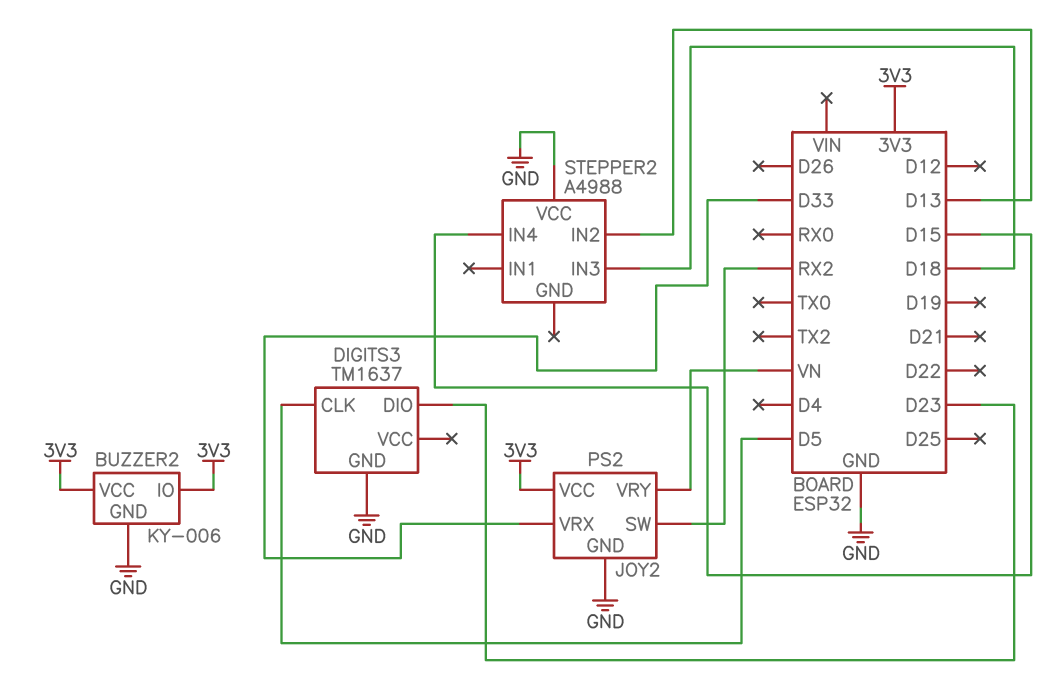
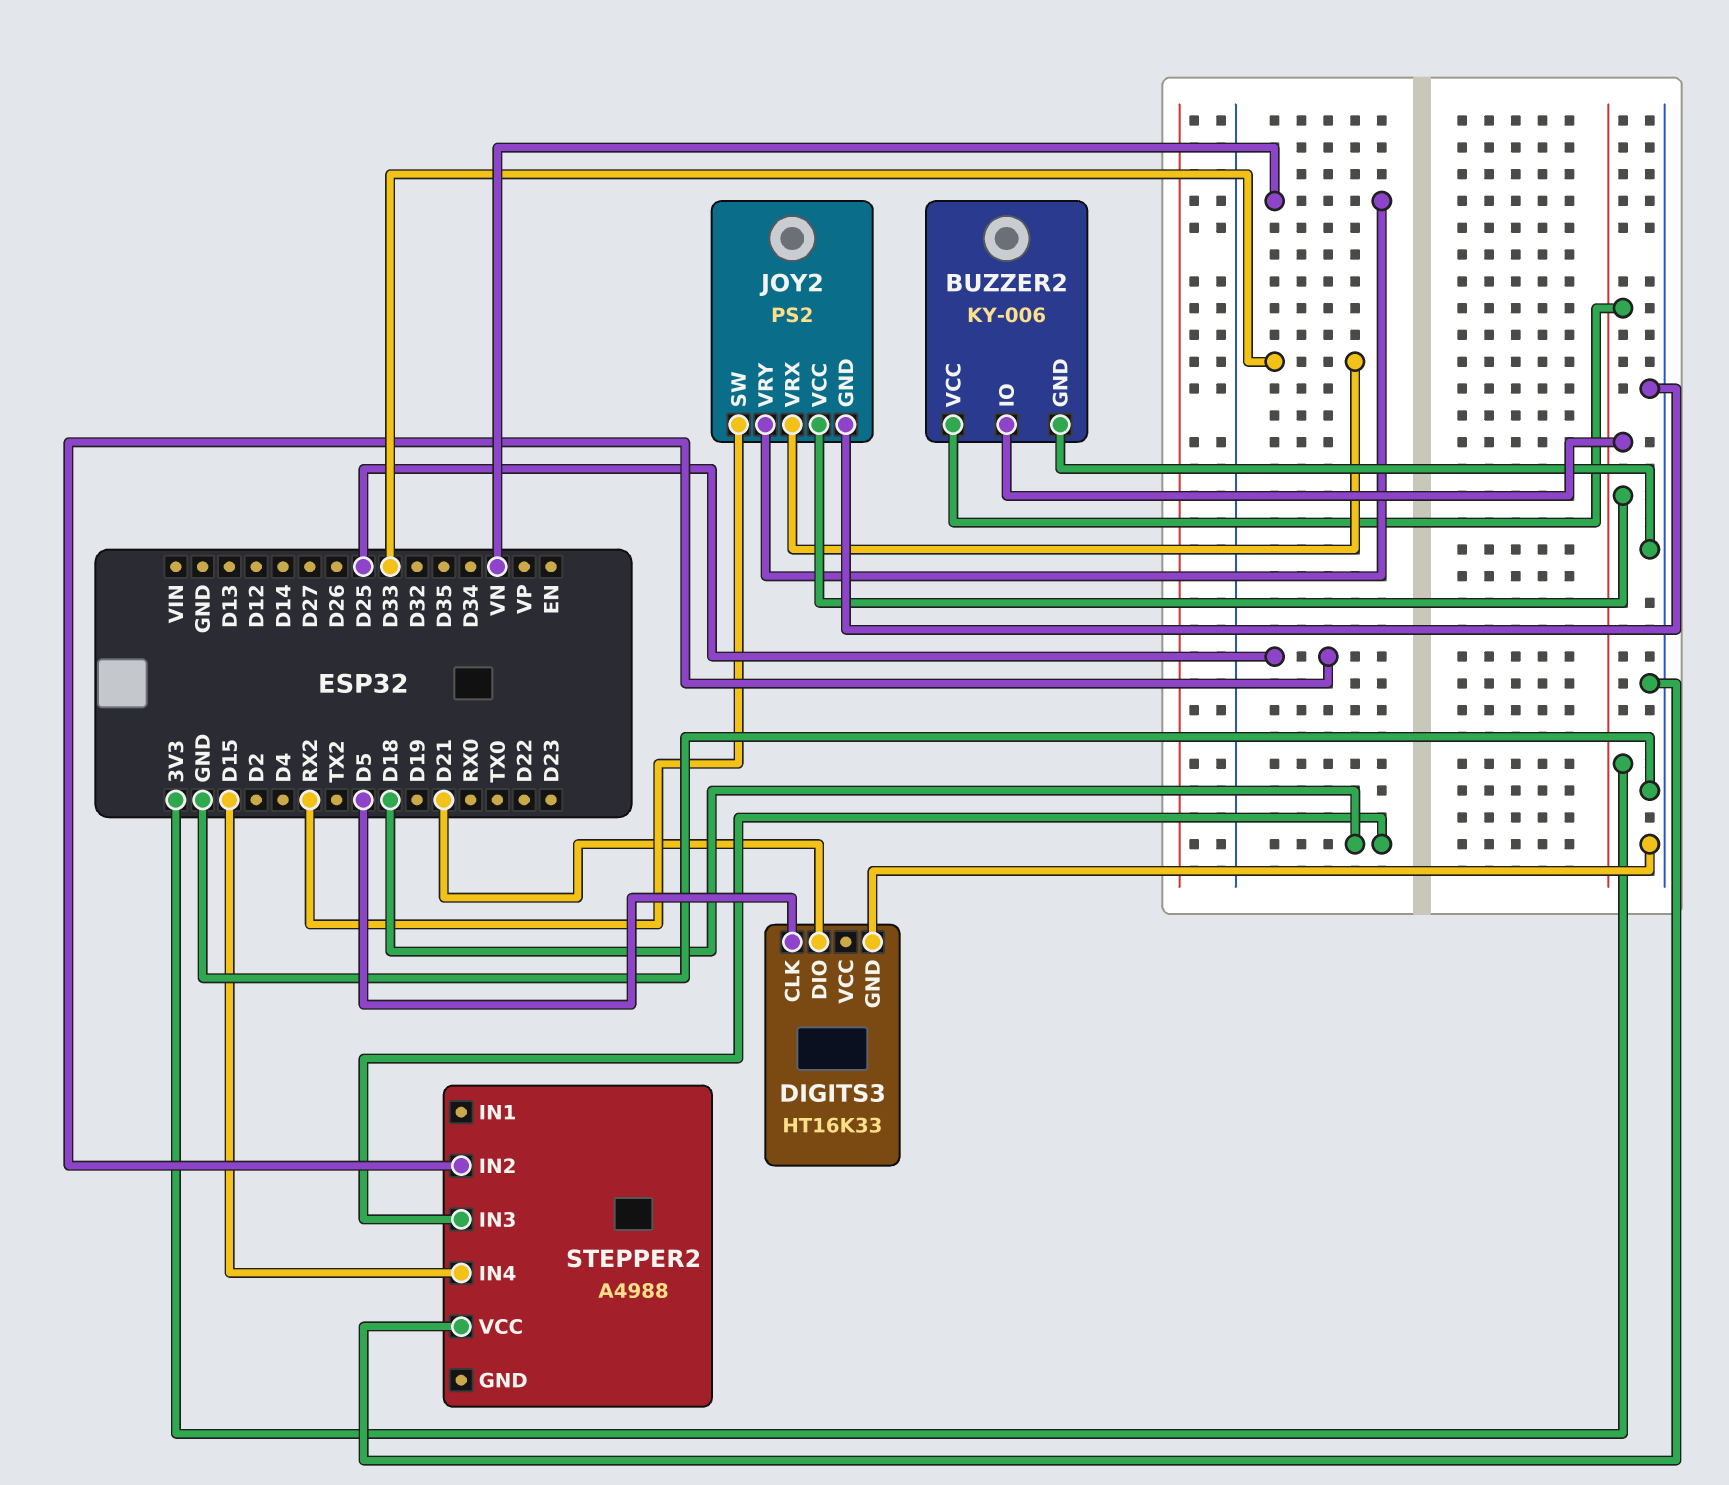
DIGITS3: TM1637 -> HT16K33
DIGITS3 pin DIO: D23 -> D21
STEPPER2 pin IN2: D13 -> D25

